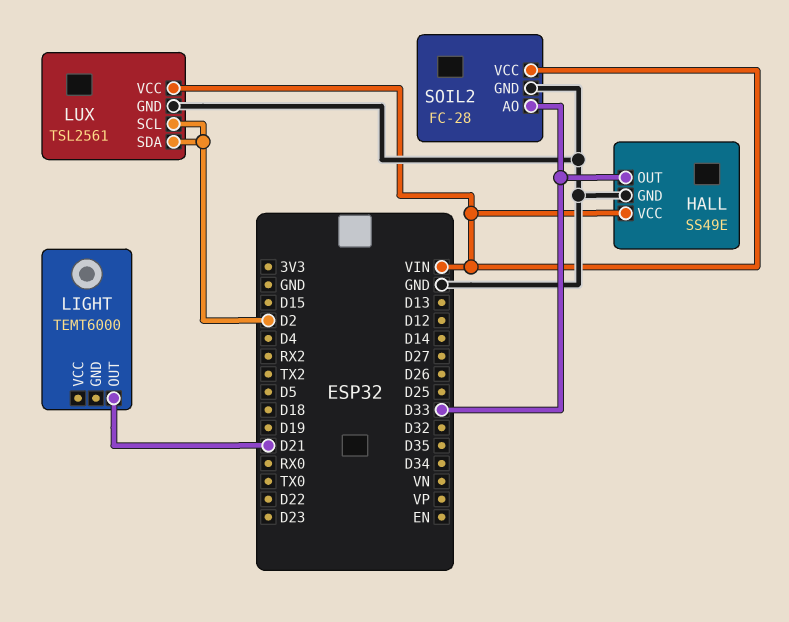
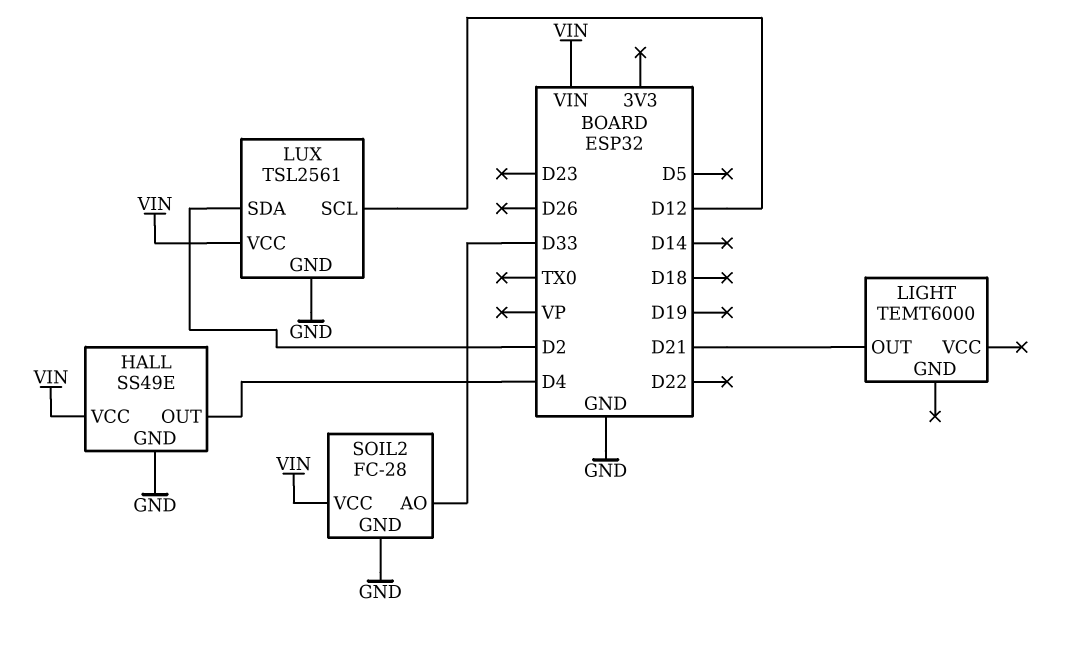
HALL pin OUT: D33 -> D4
LUX pin SCL: D2 -> D12

